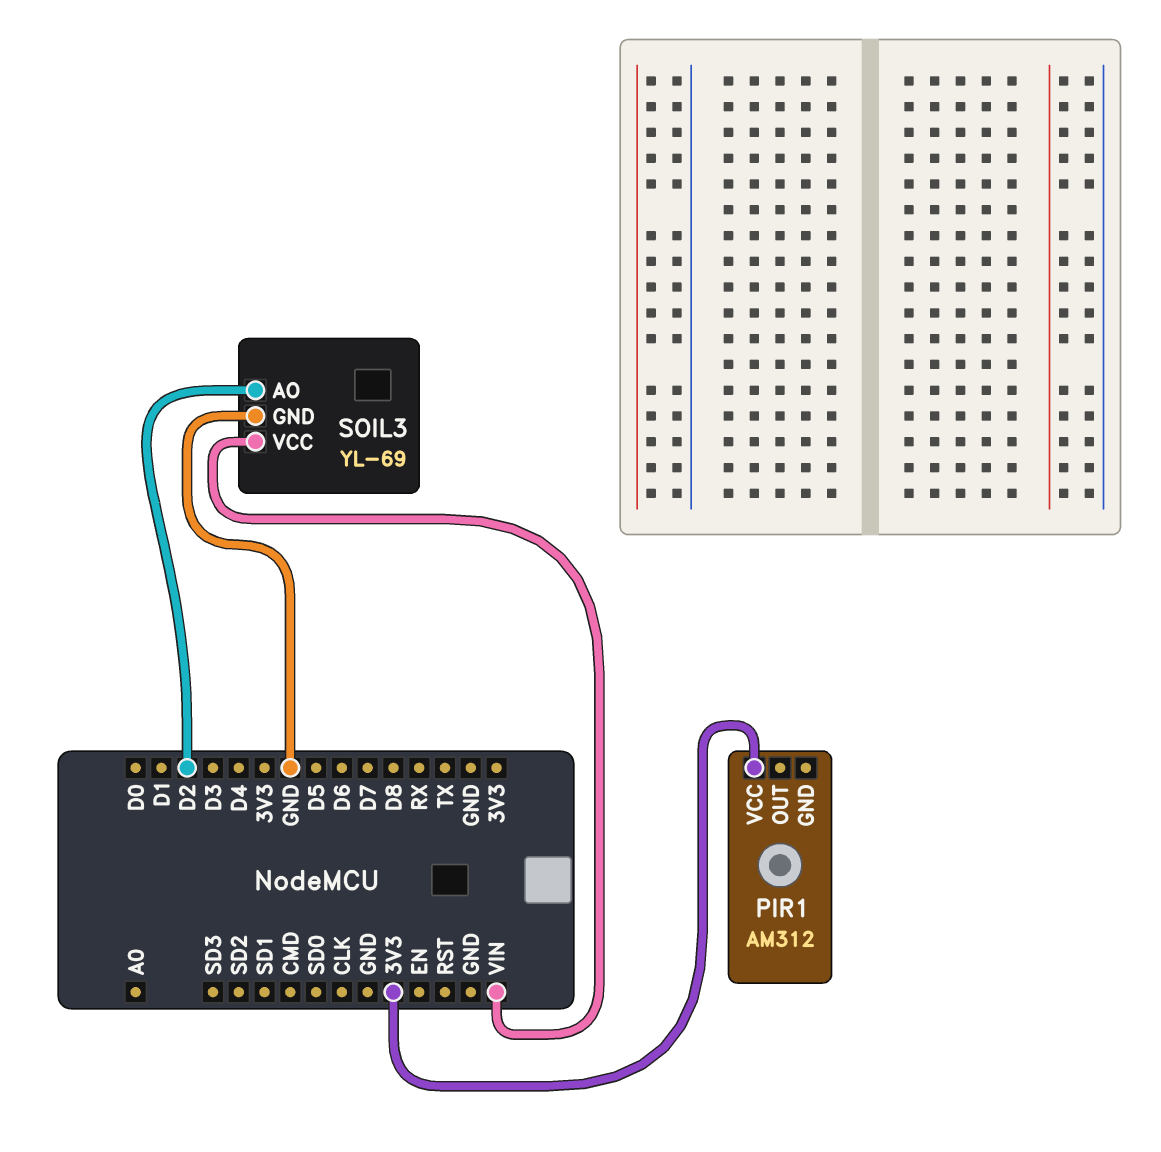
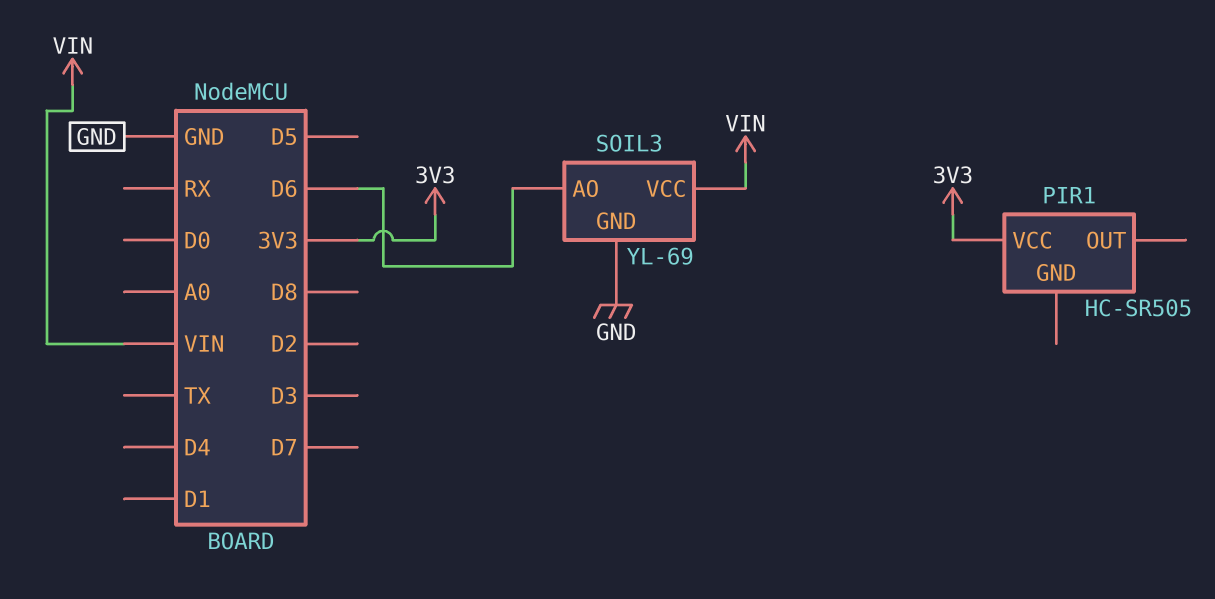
PIR1: AM312 -> HC-SR505
SOIL3 pin AO: D2 -> D6

